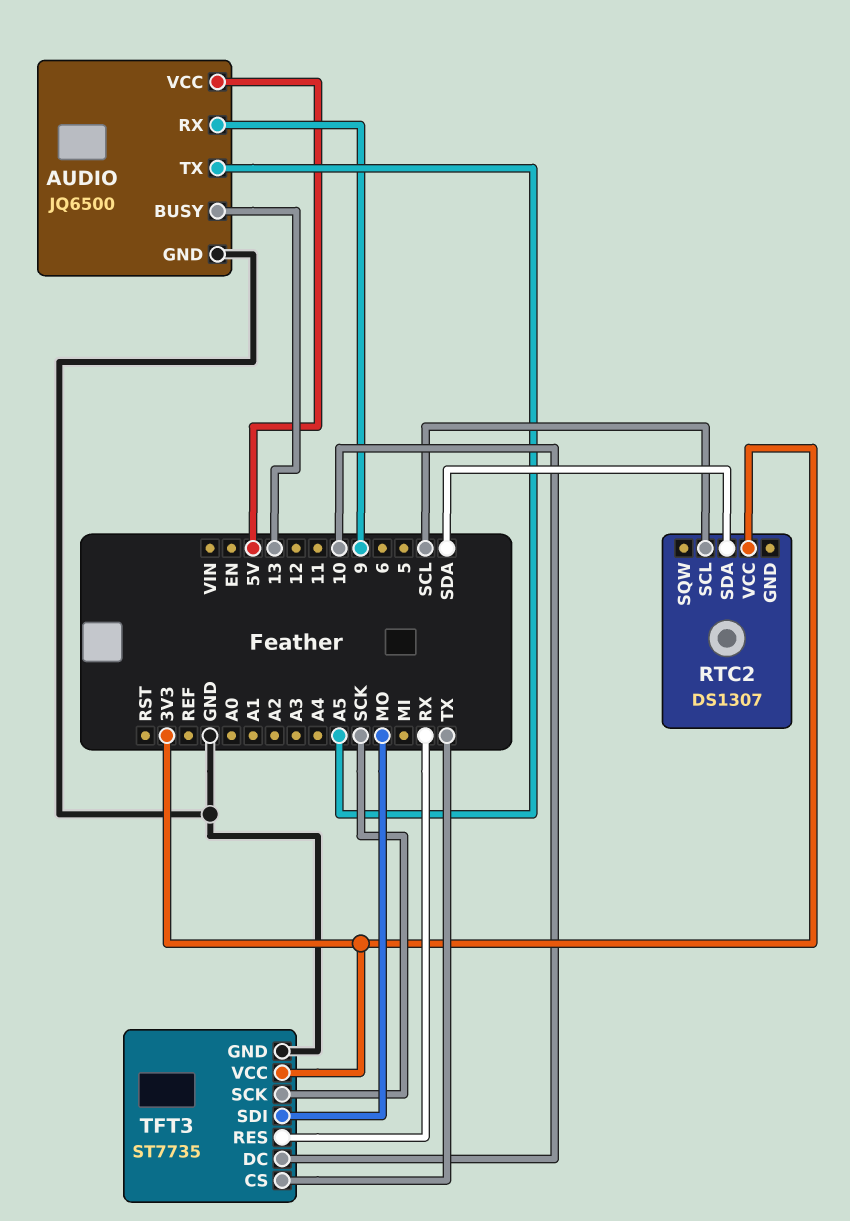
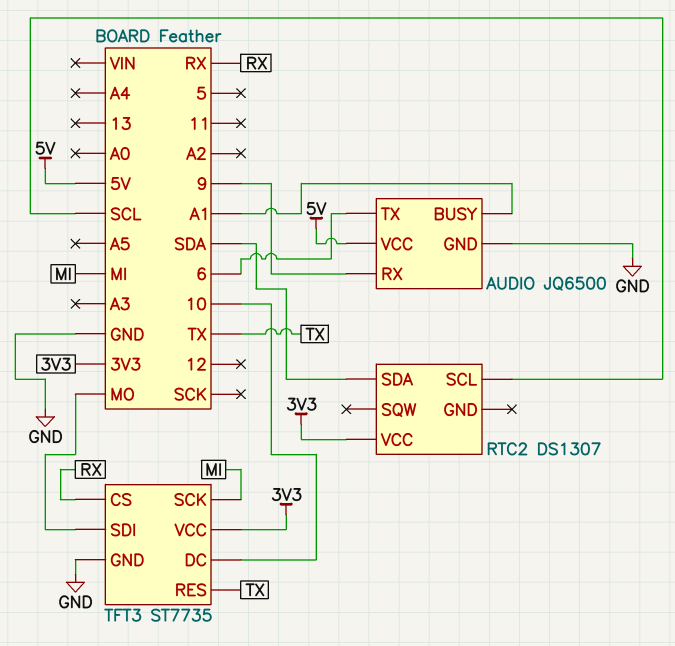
AUDIO pin BUSY: 13 -> A1
AUDIO pin TX: A5 -> 6
TFT3 pin CS: TX -> RX
TFT3 pin RES: RX -> TX
TFT3 pin SCK: SCK -> MI

